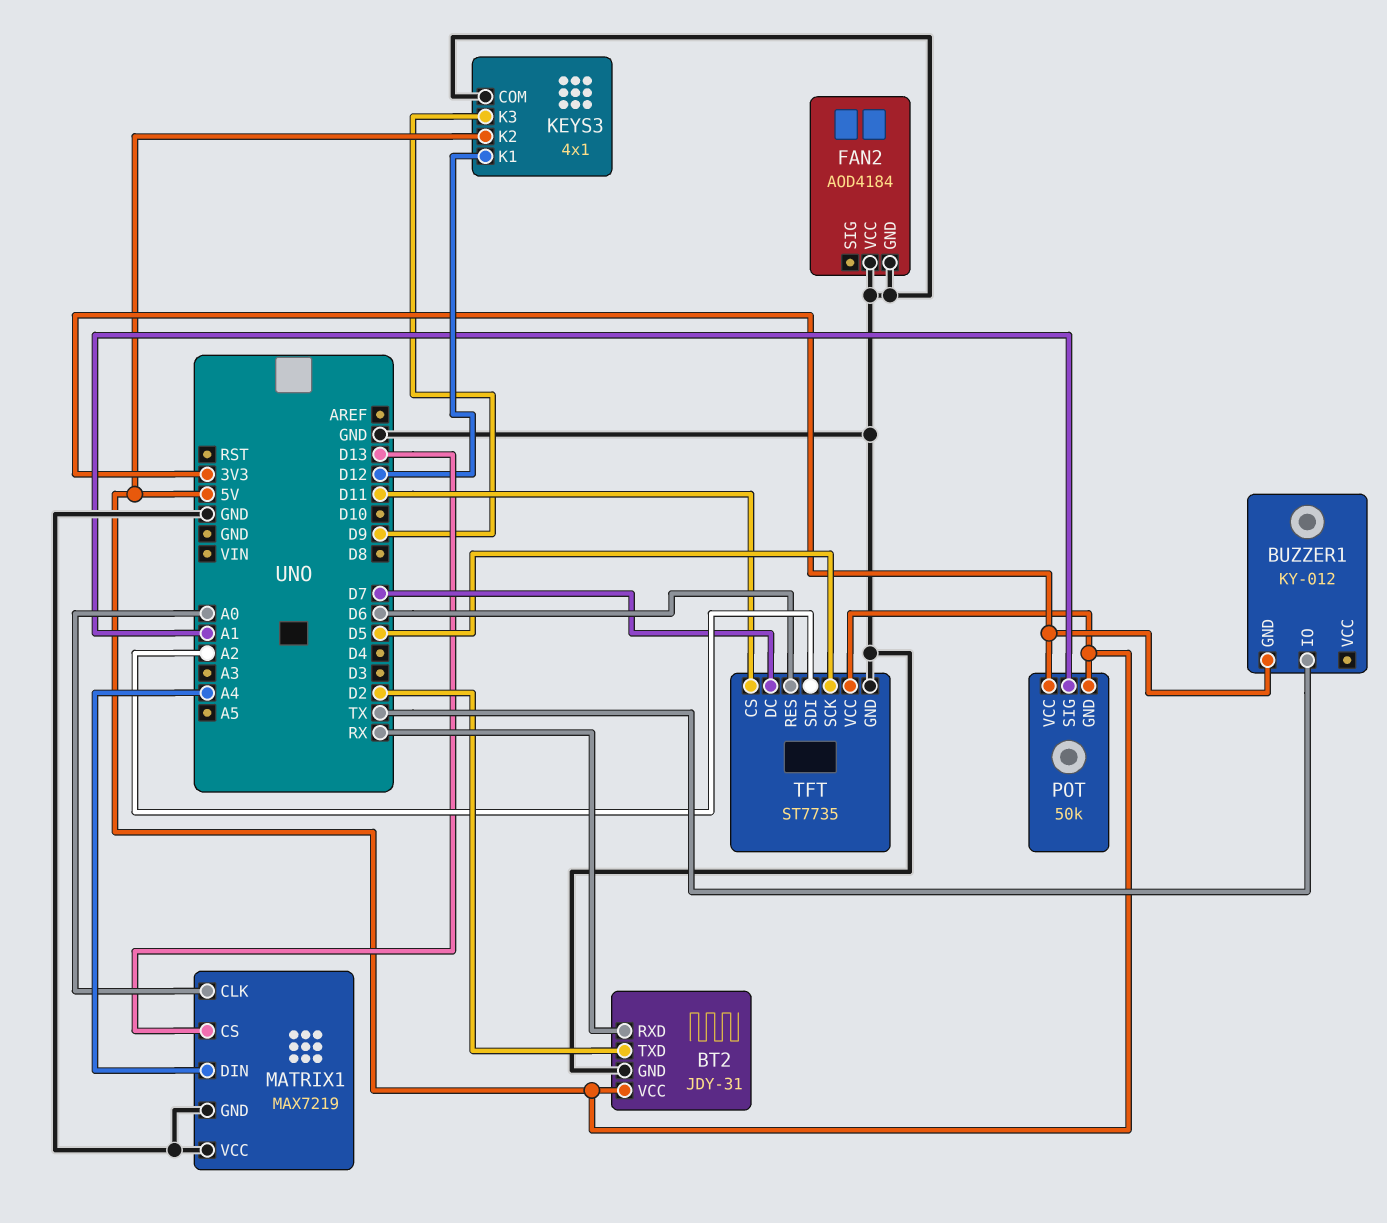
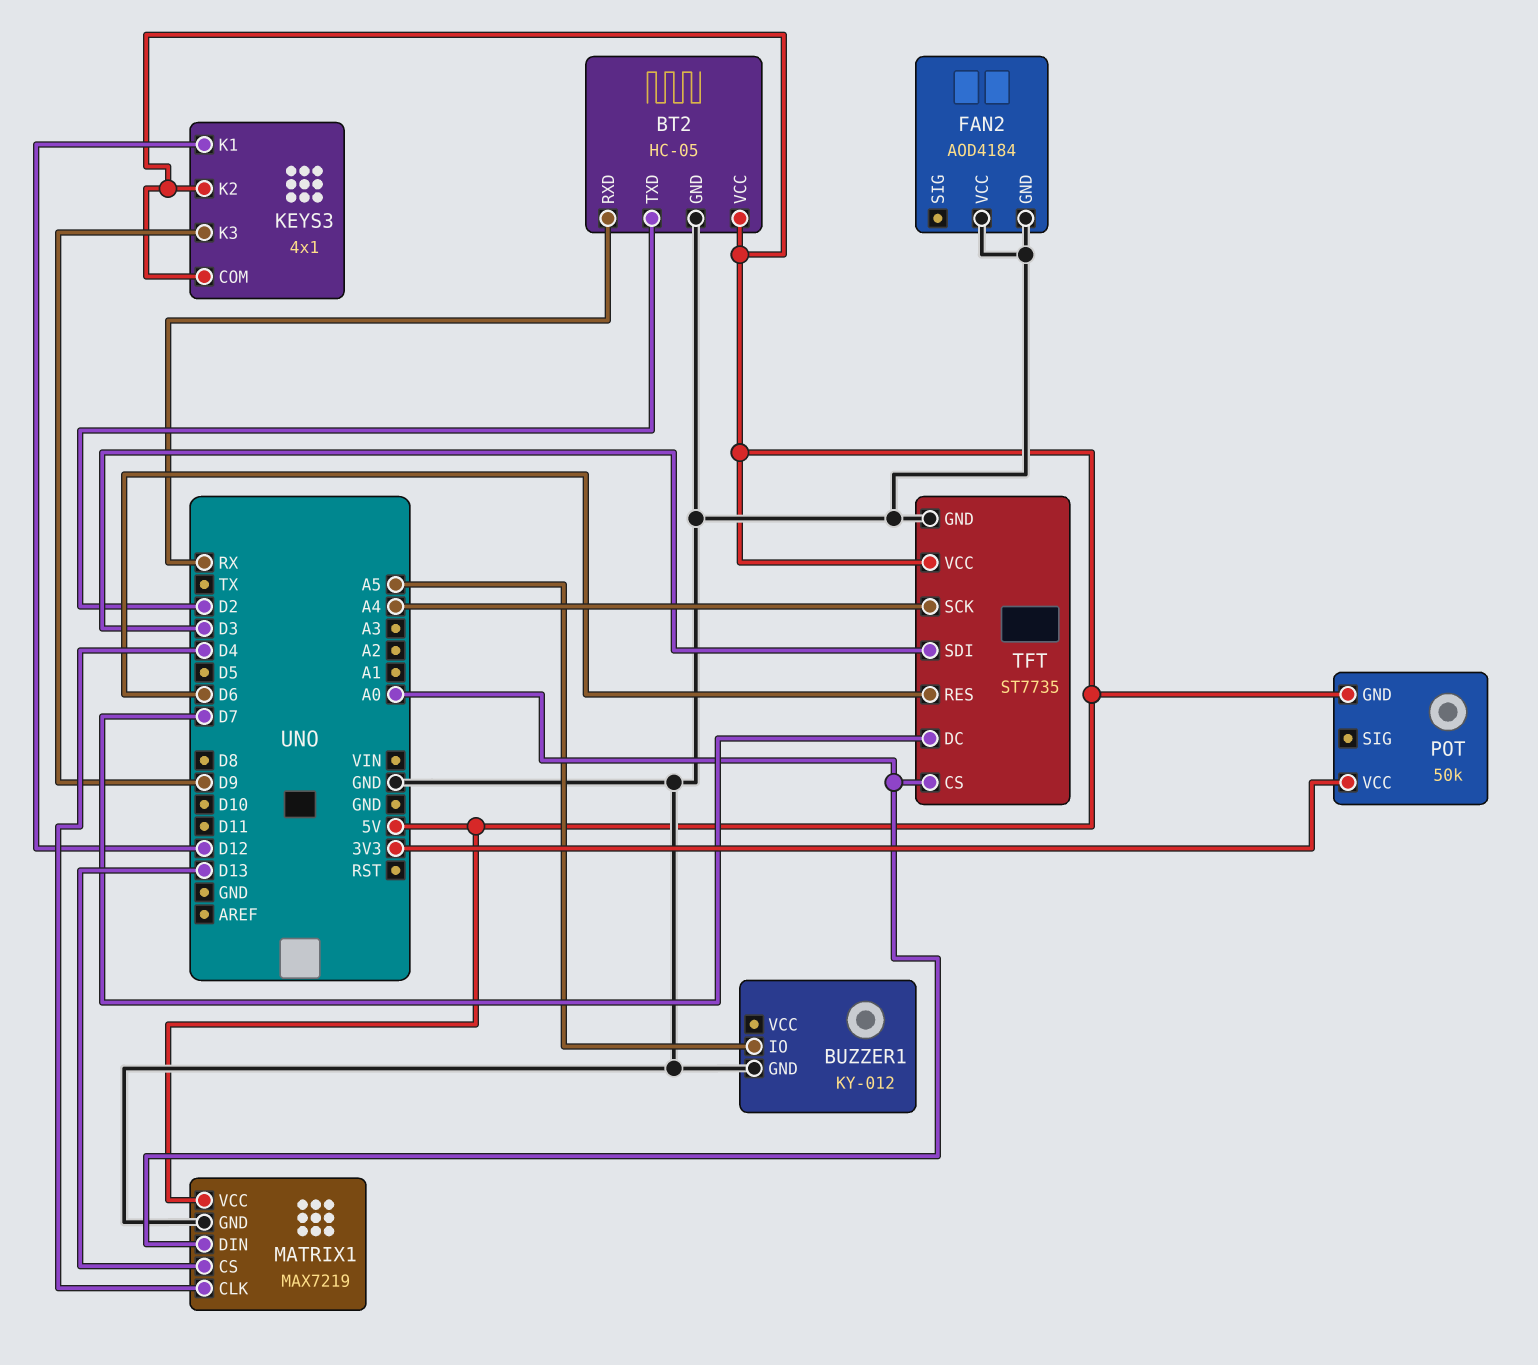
BT2: JDY-31 -> HC-05
BUZZER1 pin GND: 3V3 -> GND
BUZZER1 pin IO: TX -> A5
KEYS3 pin COM: GND -> 5V
MATRIX1 pin CLK: A0 -> D4
MATRIX1 pin DIN: A4 -> A0
MATRIX1 pin VCC: GND -> 5V
POT pin SIG: A1 -> none
TFT pin CS: D11 -> A0
TFT pin SCK: D5 -> A4
TFT pin SDI: A2 -> D3

